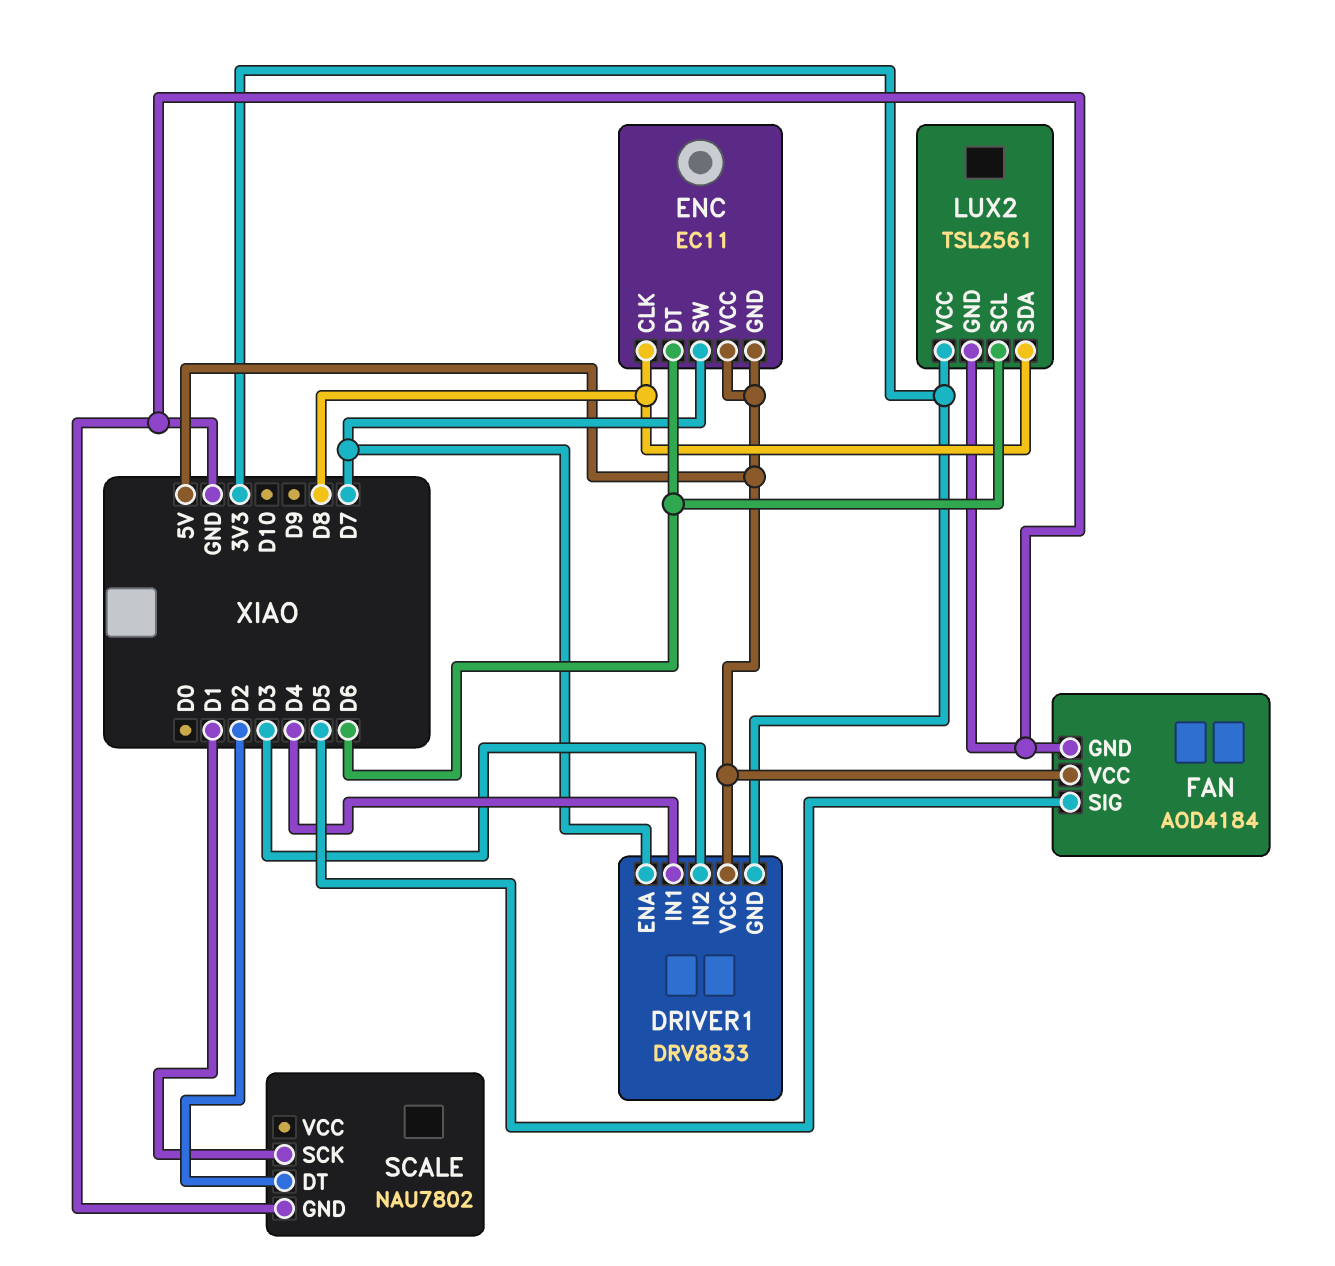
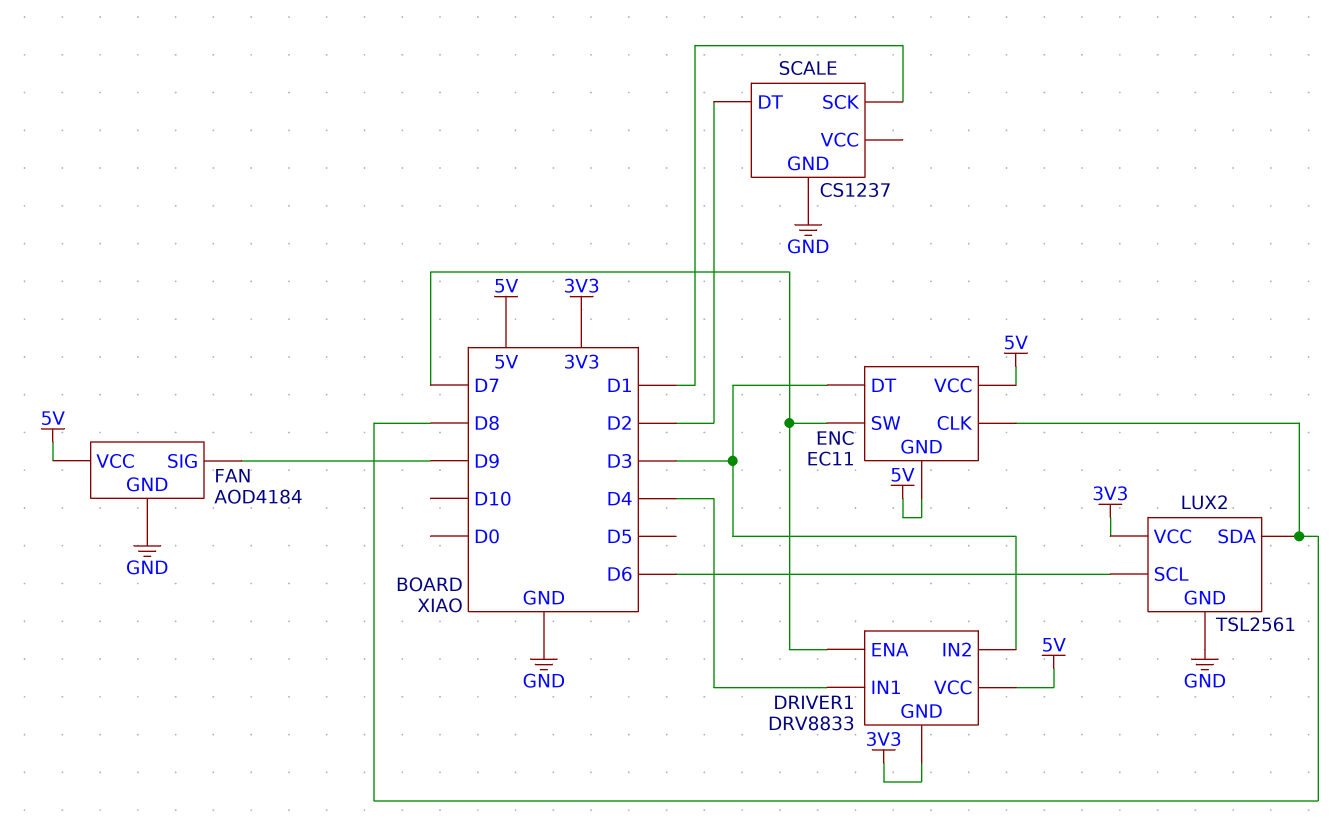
ENC pin DT: D6 -> D3
FAN pin SIG: D5 -> D9
SCALE: NAU7802 -> CS1237

